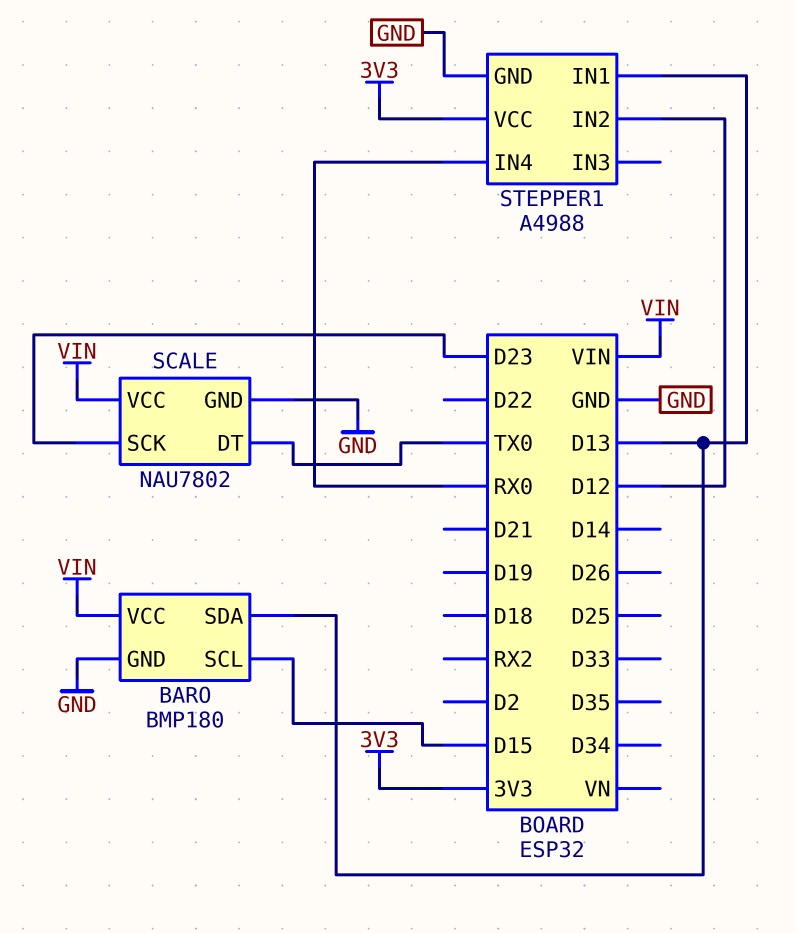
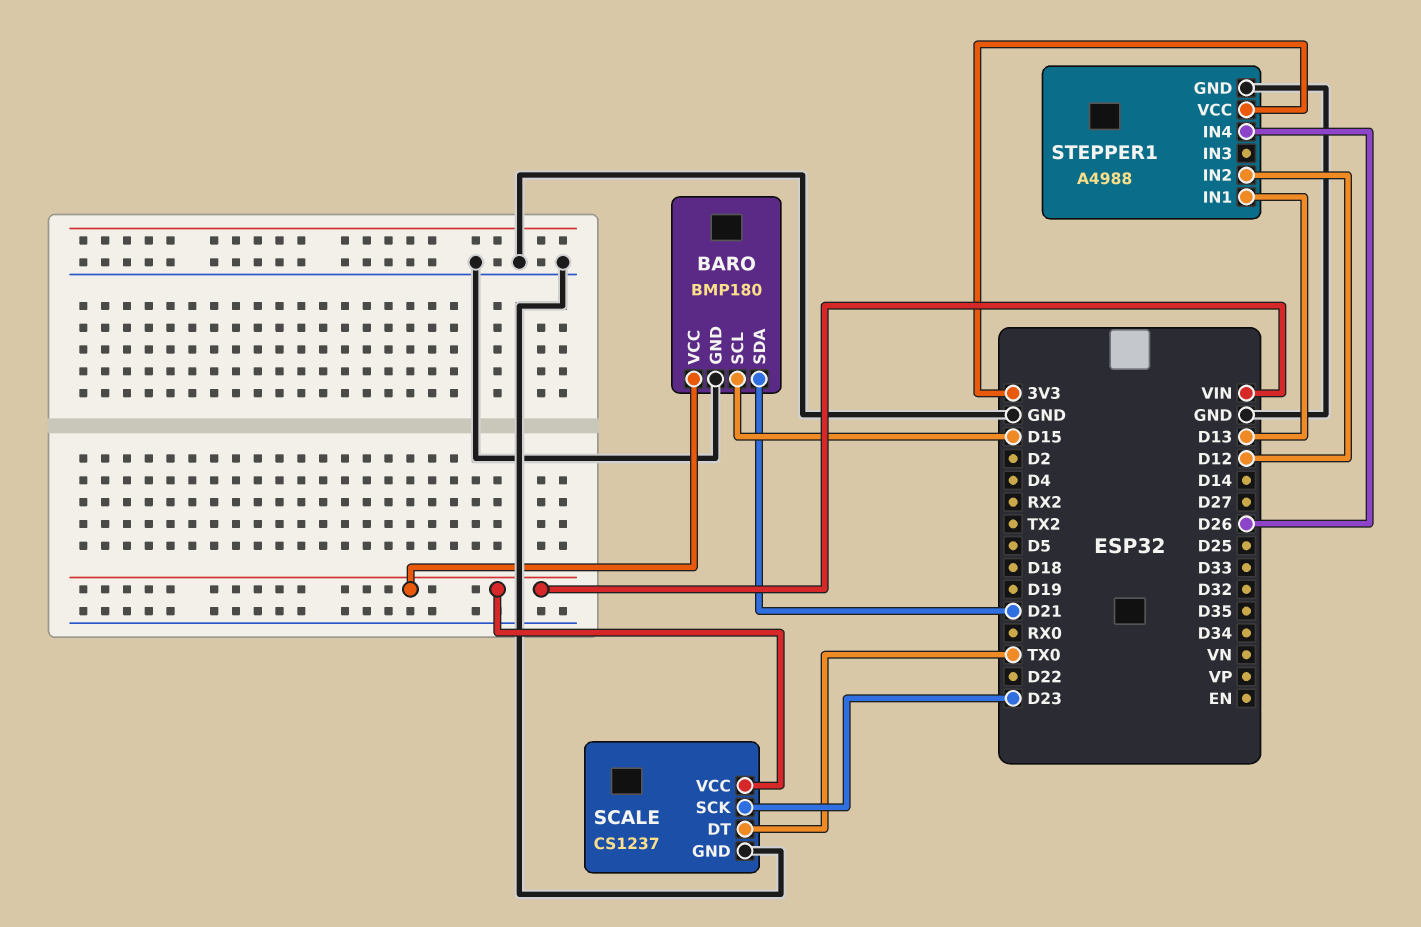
BARO pin SDA: D13 -> D21
SCALE: NAU7802 -> CS1237
STEPPER1 pin IN4: RX0 -> D26

